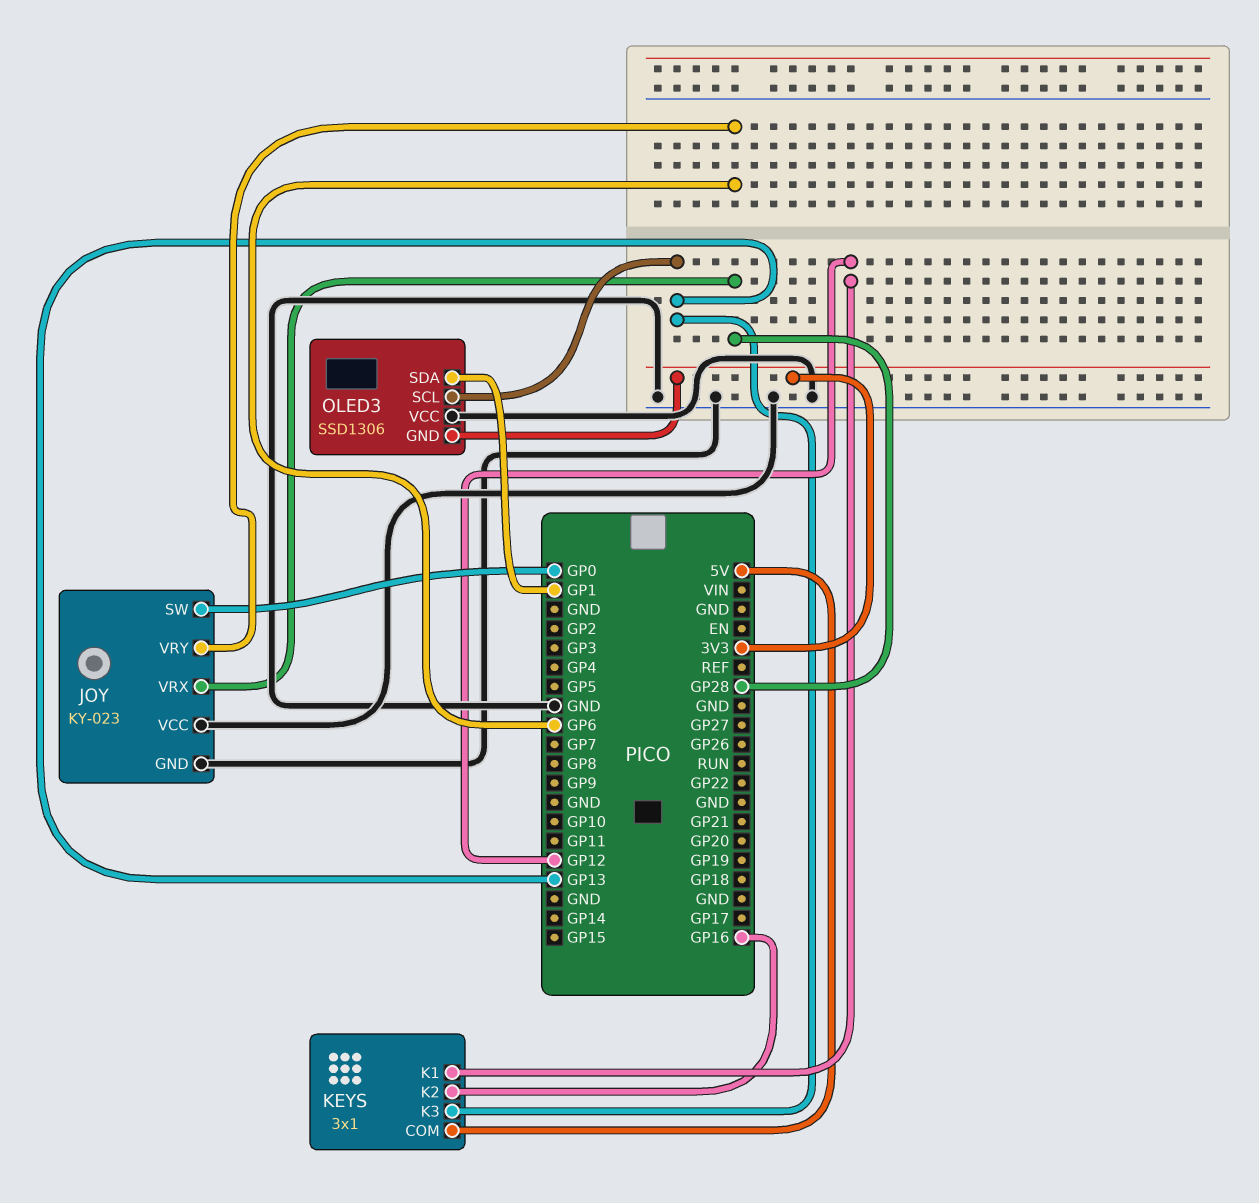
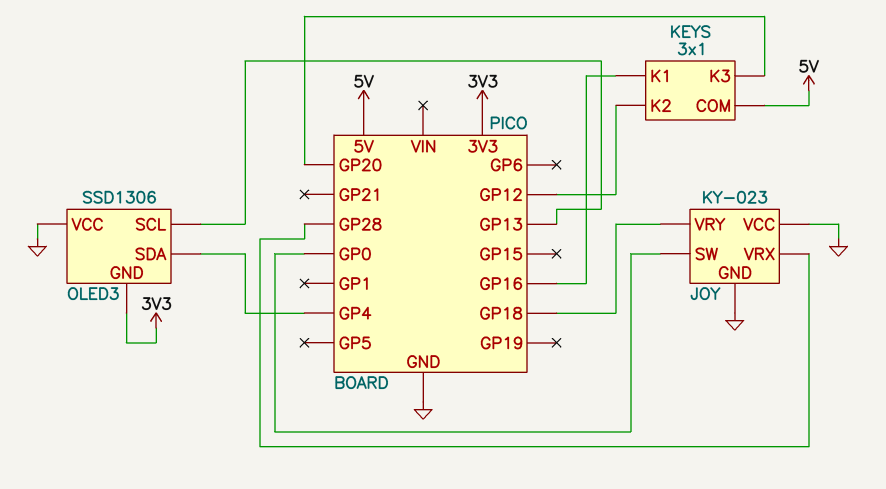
JOY pin VRY: GP6 -> GP18
KEYS pin K1: GP12 -> GP16
KEYS pin K2: GP16 -> GP12
KEYS pin K3: GP13 -> GP20
OLED3 pin SDA: GP1 -> GP4

